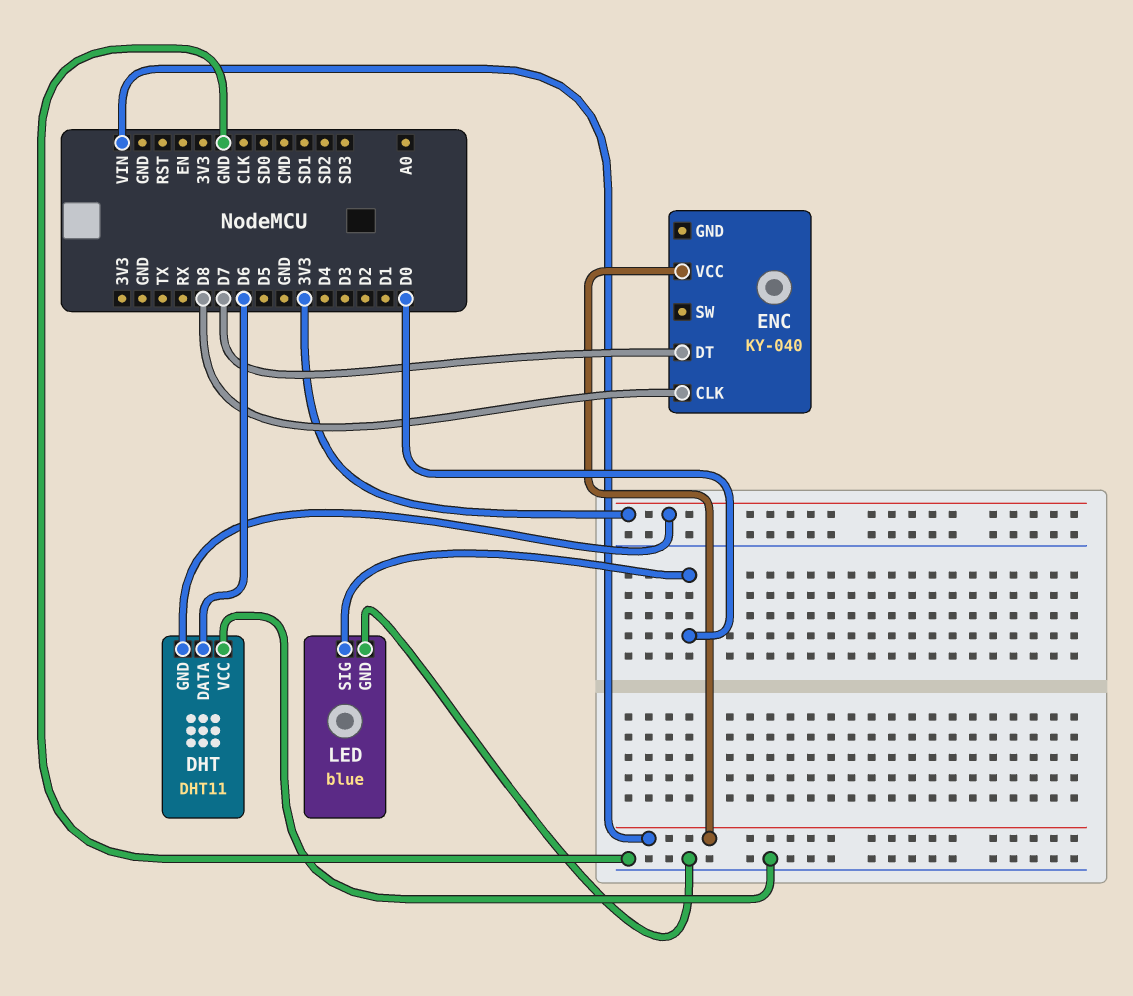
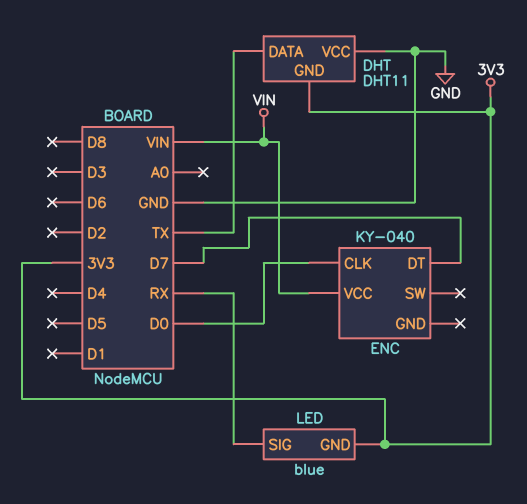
DHT pin DATA: D6 -> TX
ENC pin CLK: D8 -> D0
LED pin GND: GND -> 3V3
LED pin SIG: D0 -> RX

